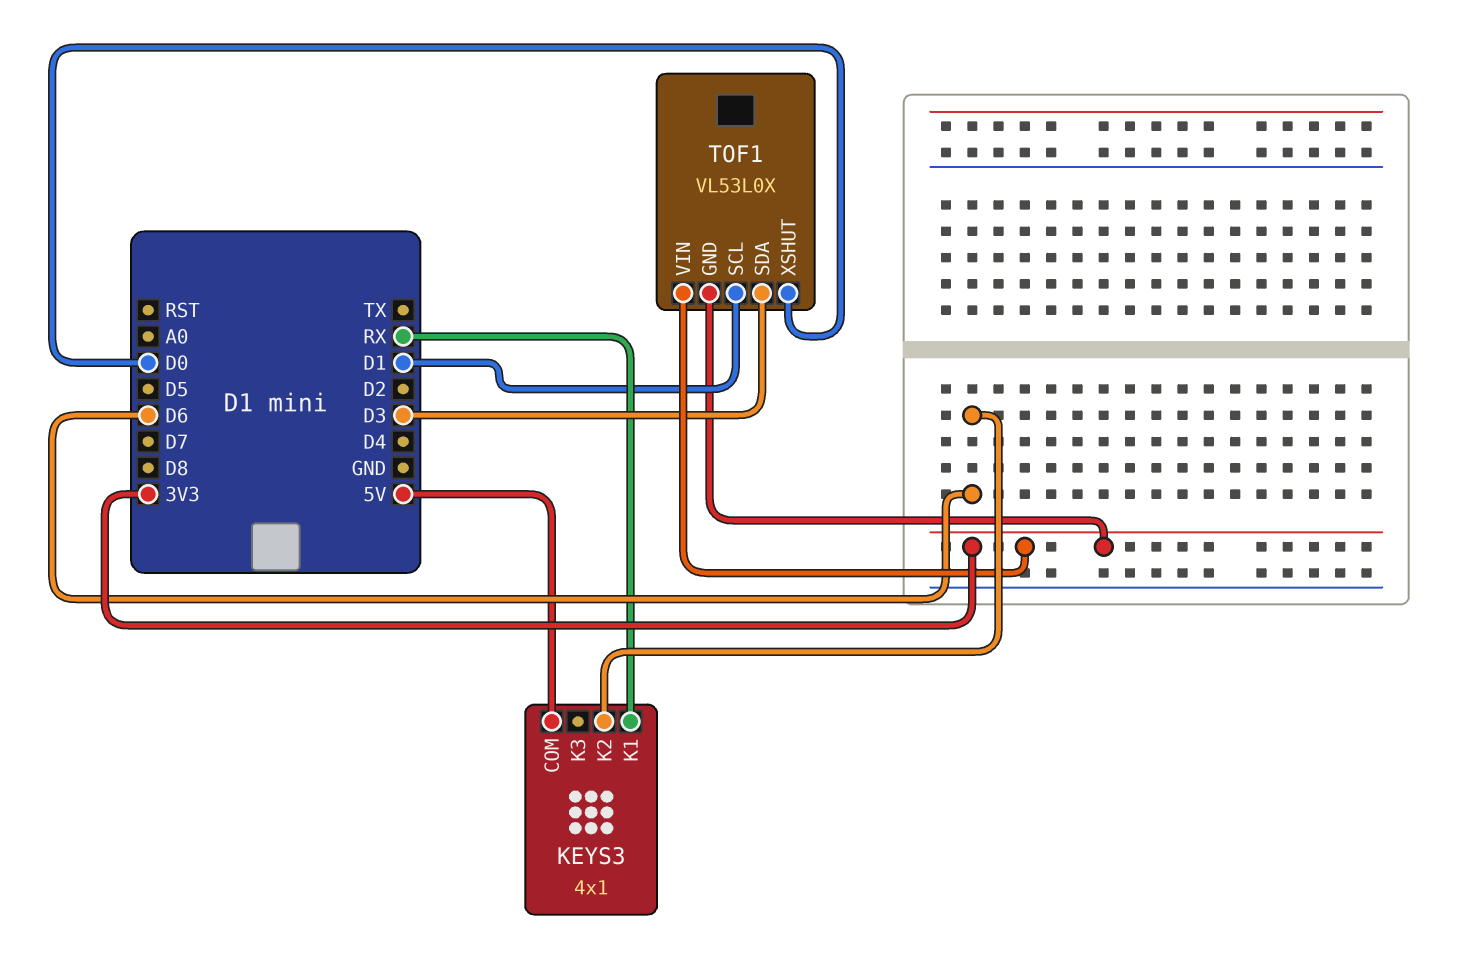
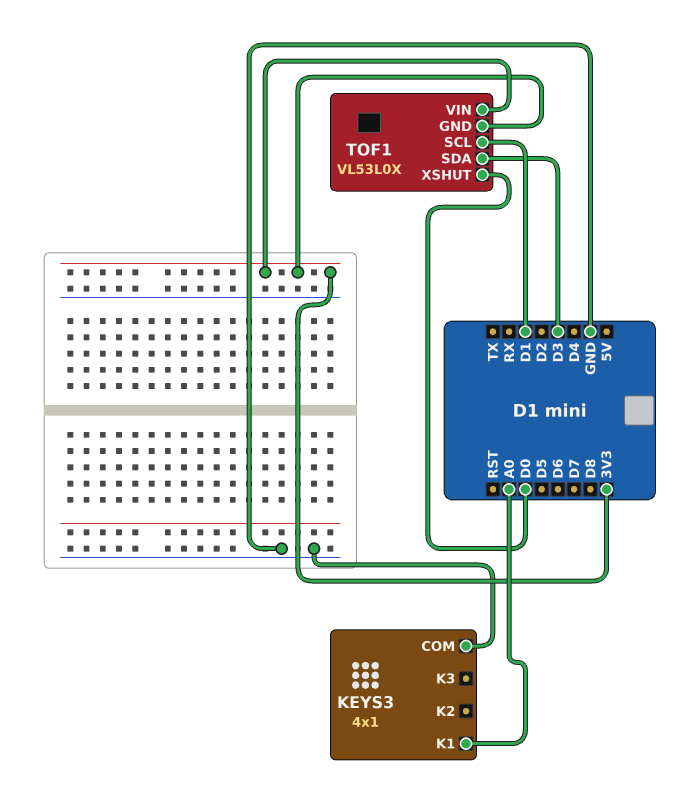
KEYS3 pin COM: 5V -> GND
KEYS3 pin K1: RX -> A0
KEYS3 pin K2: D6 -> none

